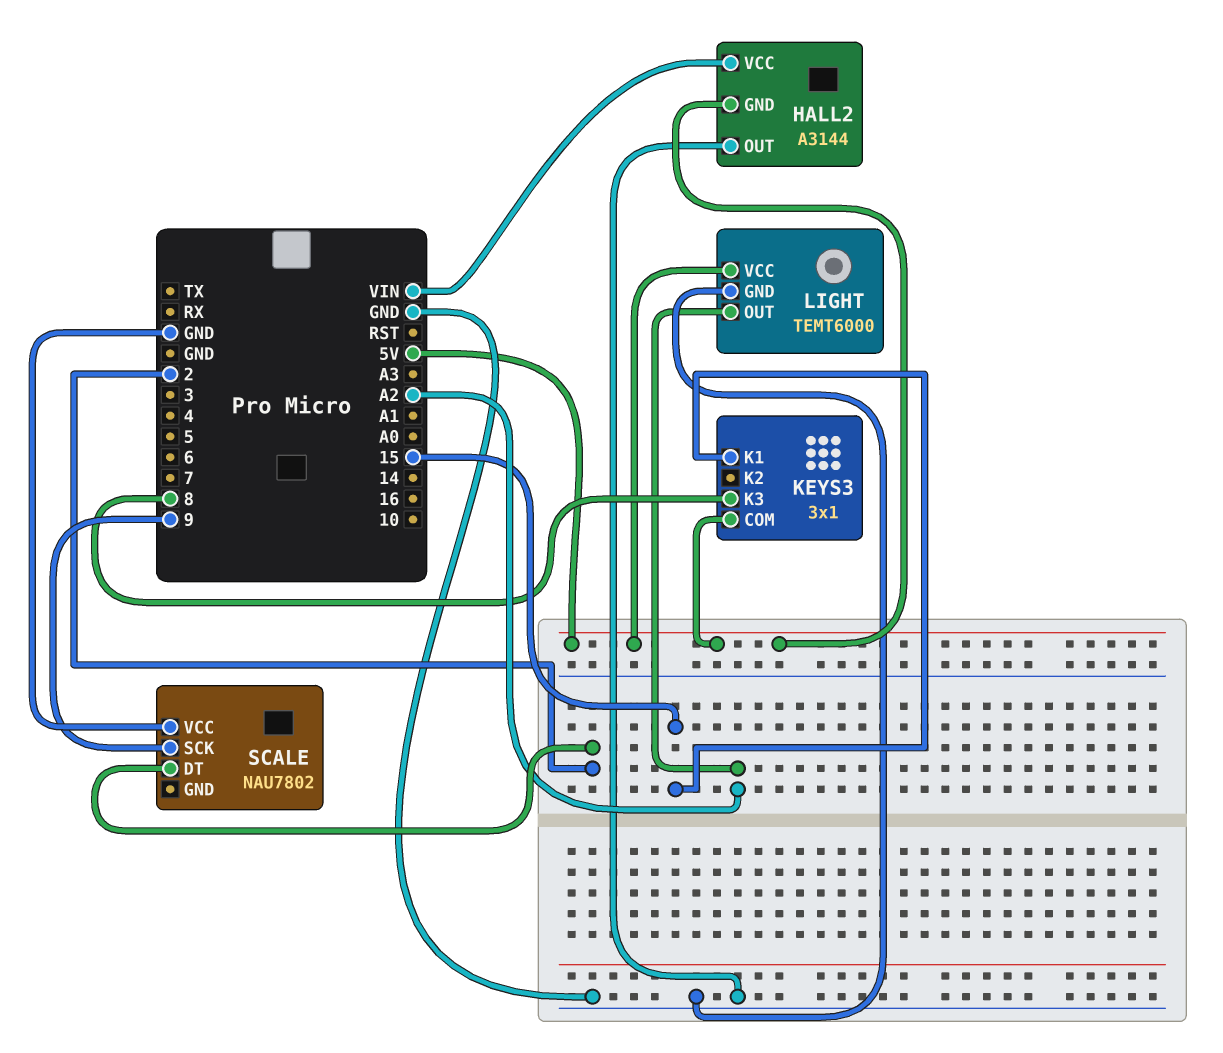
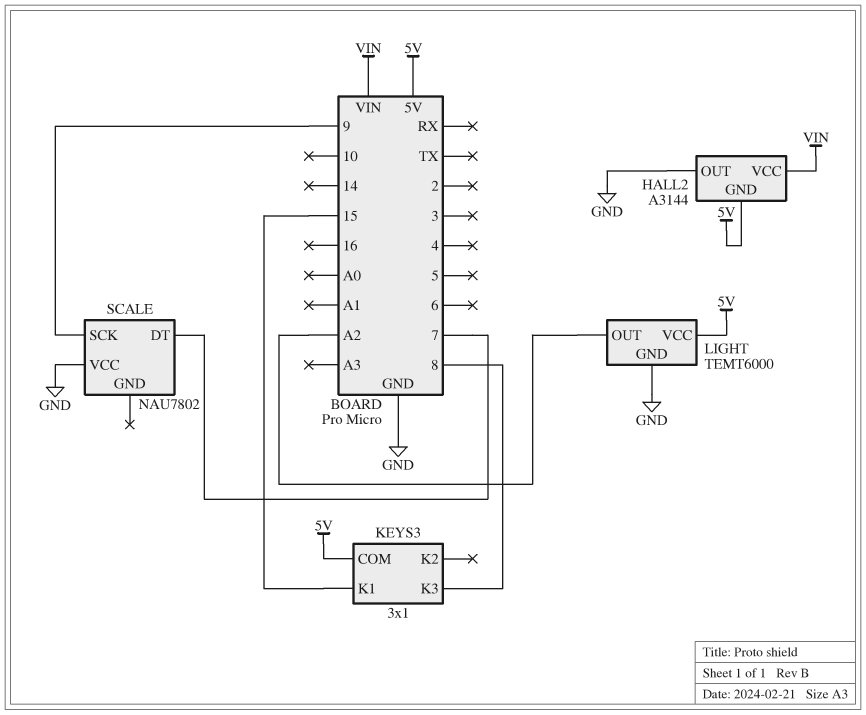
SCALE pin DT: 2 -> 7

